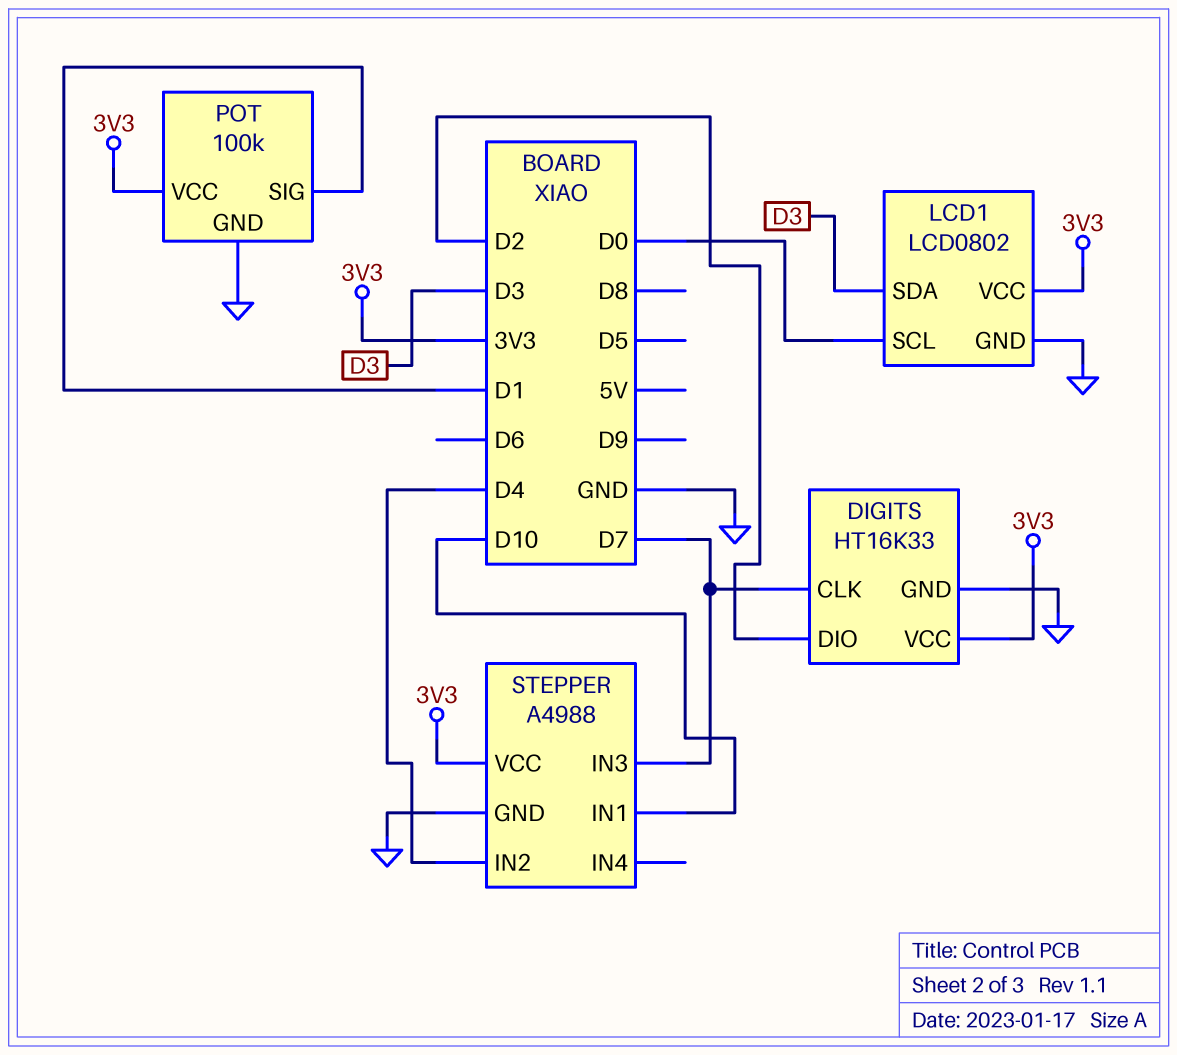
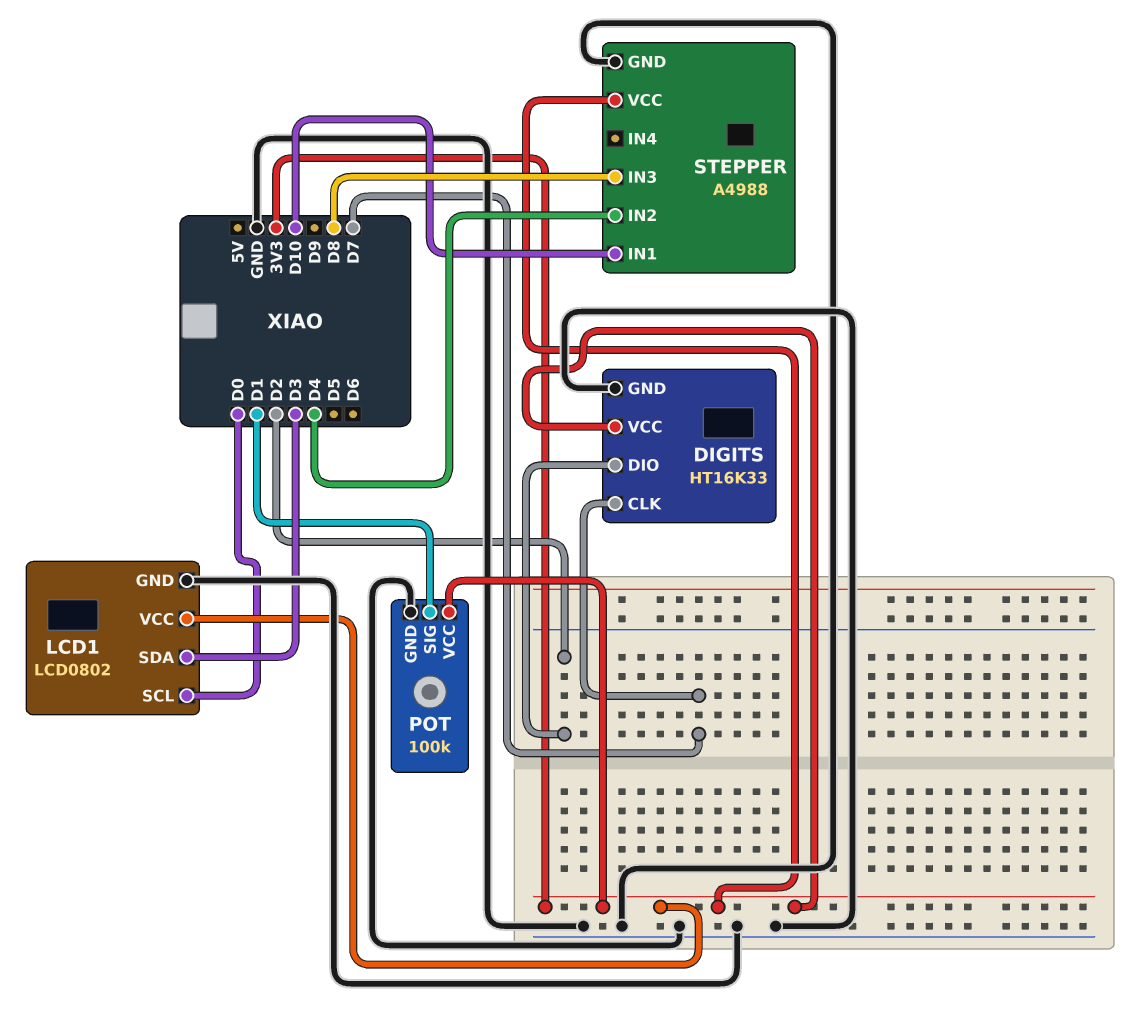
STEPPER pin IN3: D7 -> D8

